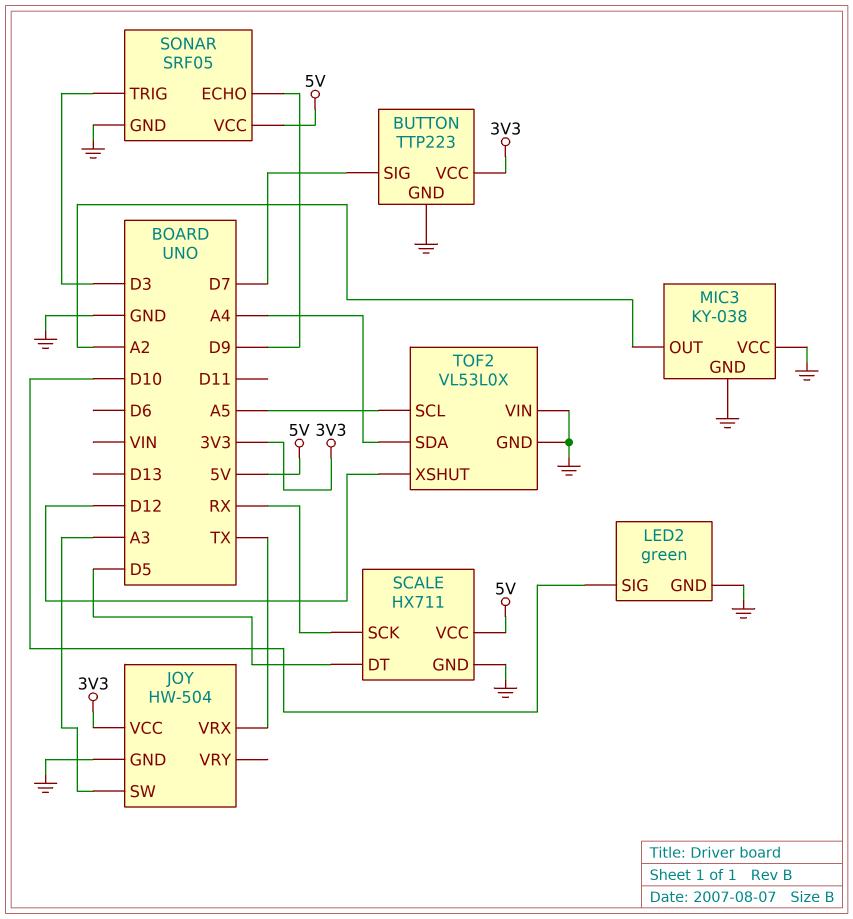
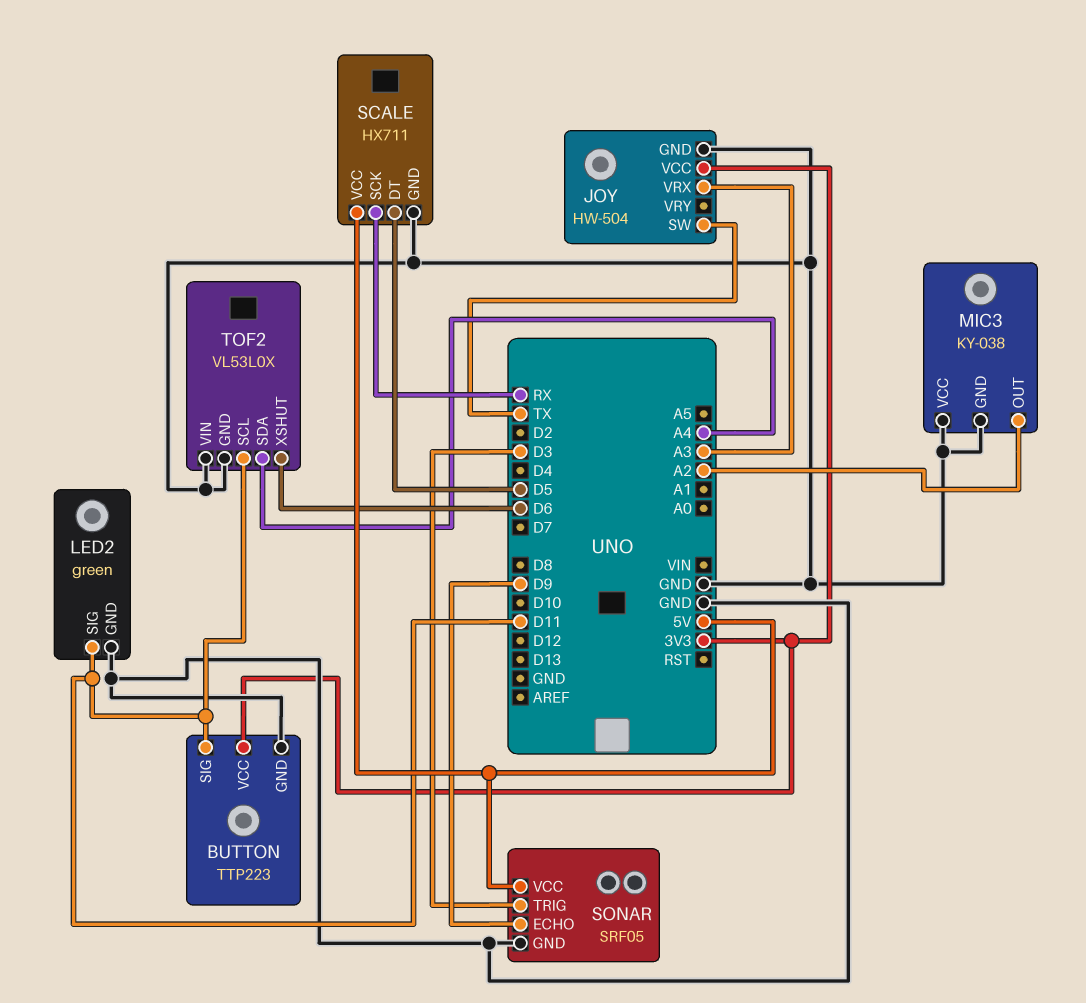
BUTTON pin SIG: D7 -> D11
JOY pin SW: A3 -> TX
JOY pin VRX: TX -> A3
LED2 pin SIG: D10 -> D11
TOF2 pin SCL: A5 -> D11
TOF2 pin XSHUT: D12 -> D6

